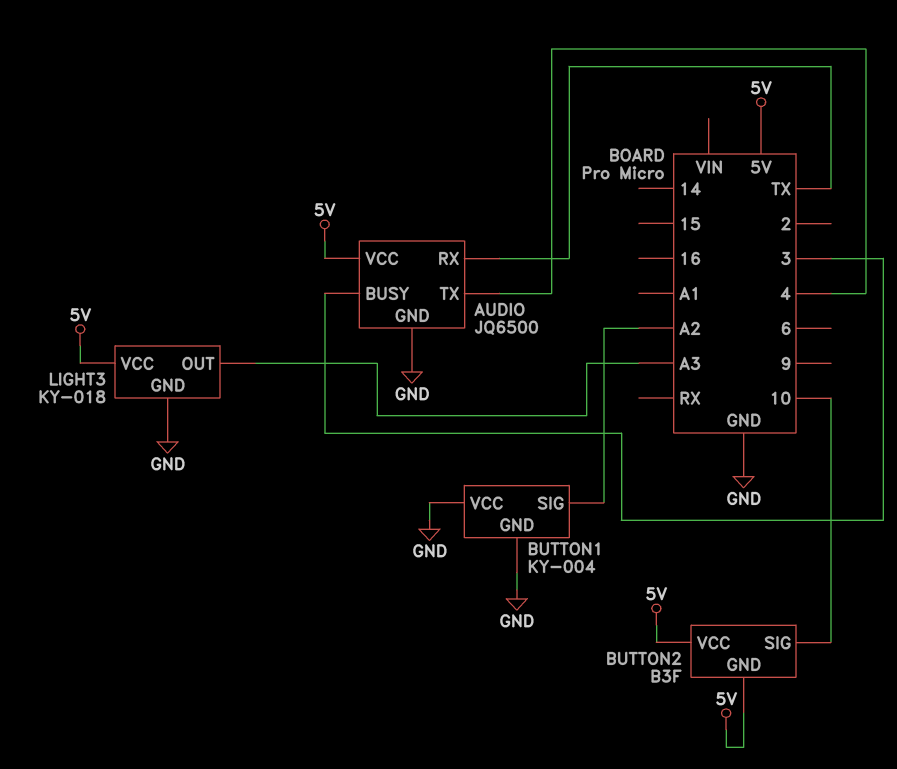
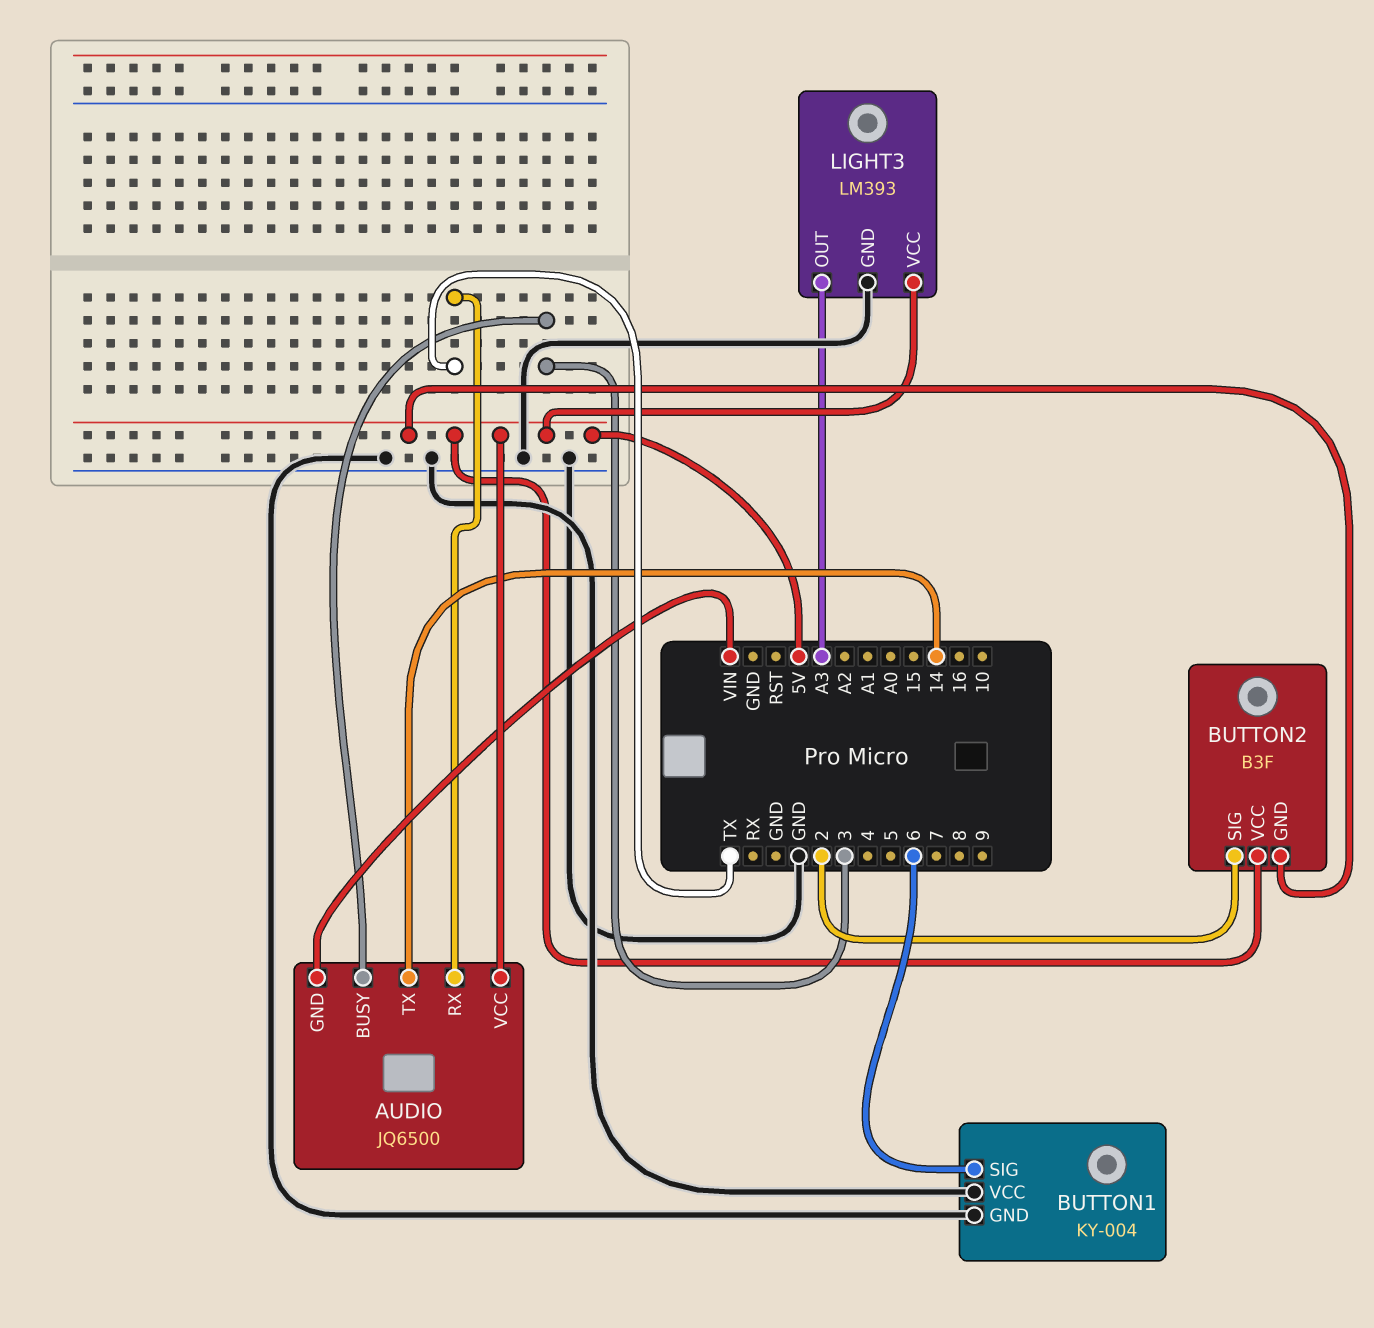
AUDIO pin GND: GND -> VIN
AUDIO pin TX: 4 -> 14
BUTTON1 pin SIG: A2 -> 6
BUTTON2 pin SIG: 10 -> 2
LIGHT3: KY-018 -> LM393

